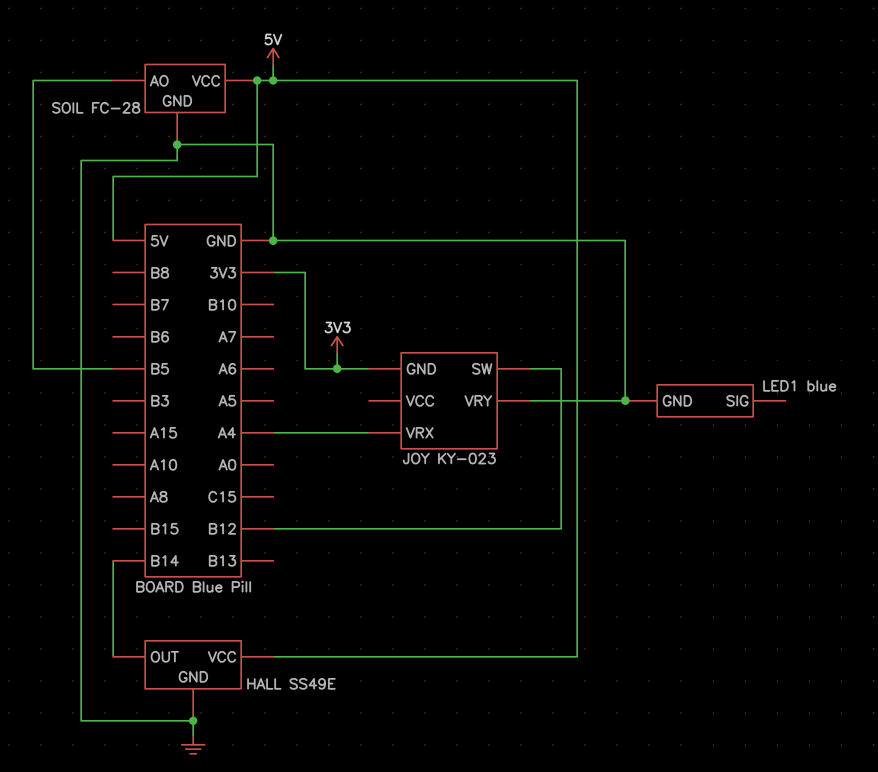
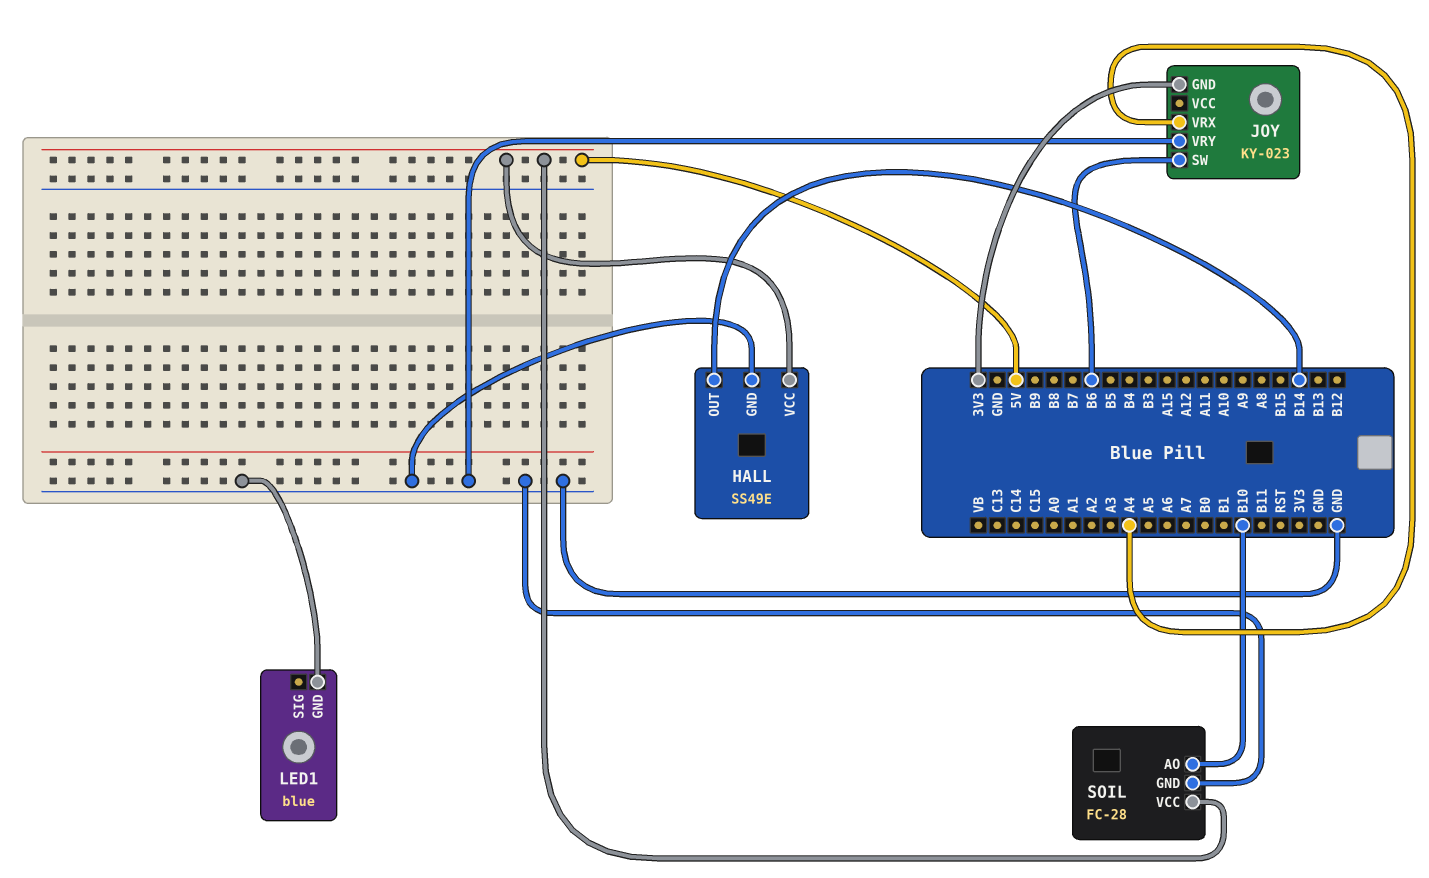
JOY pin SW: B12 -> B6
SOIL pin AO: B5 -> B10

